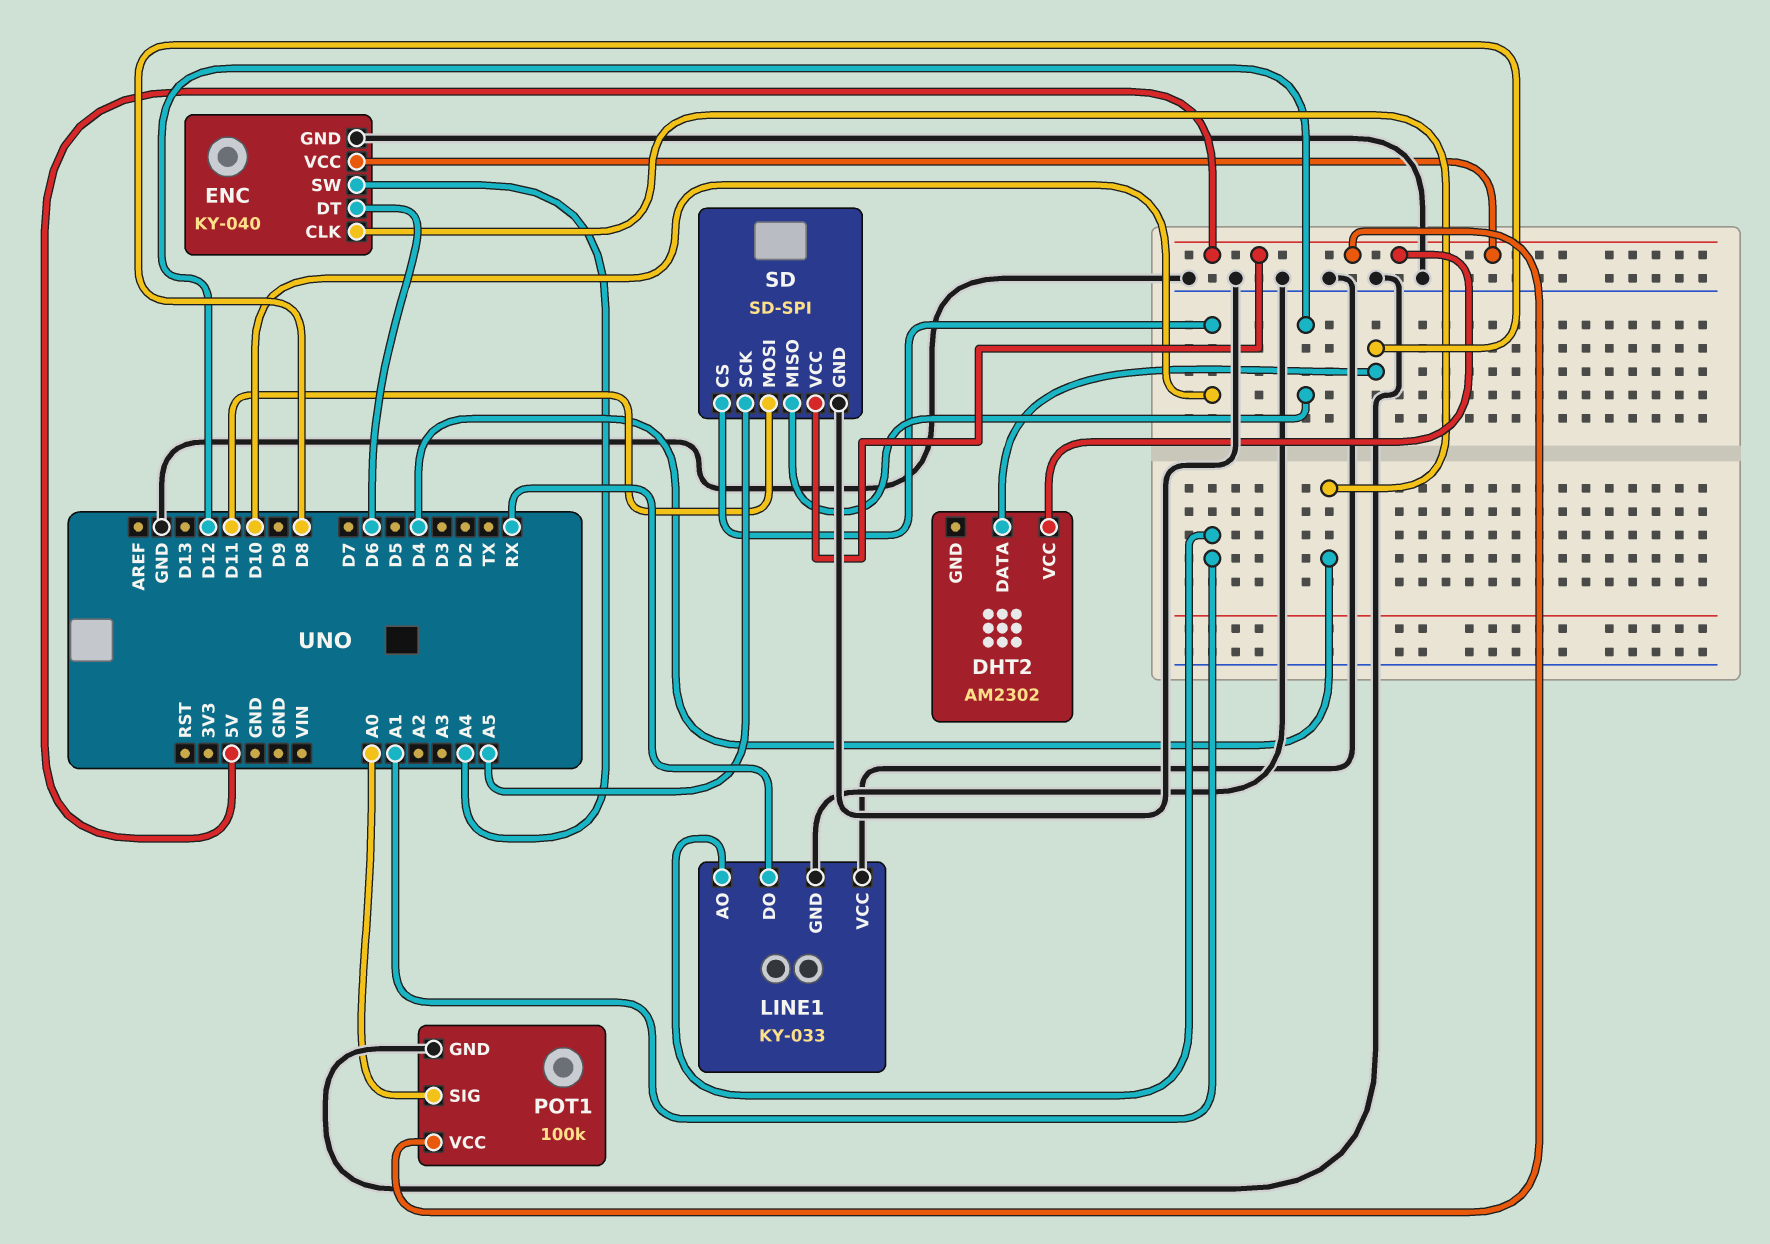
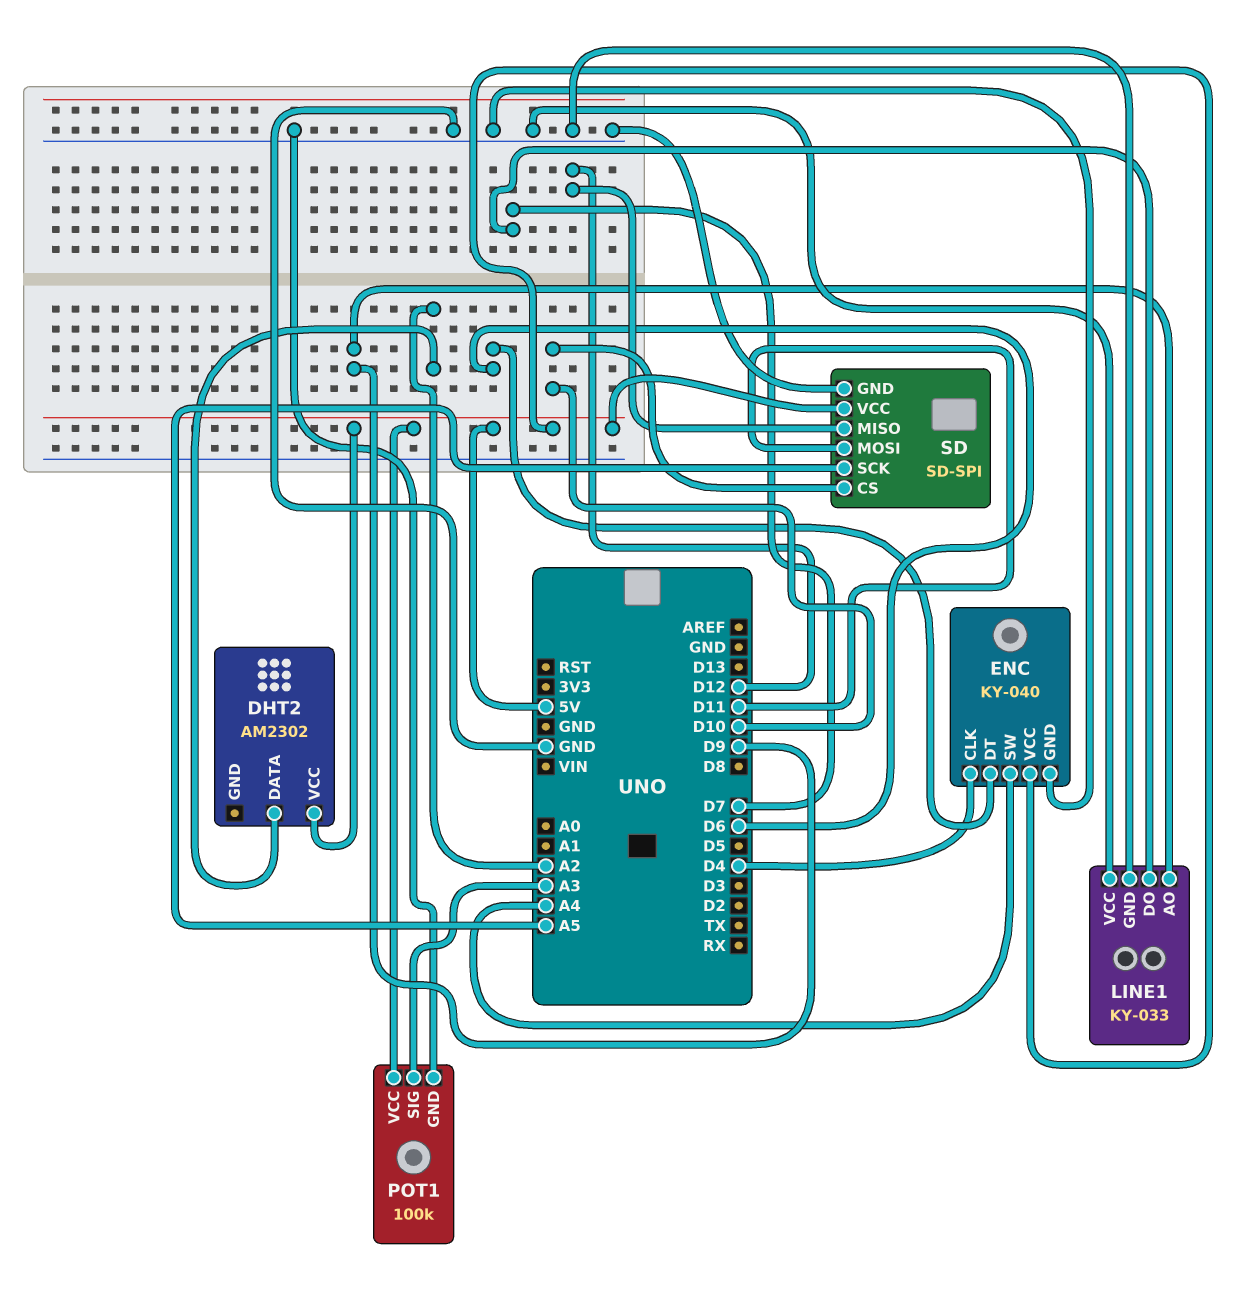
DHT2 pin DATA: D8 -> A2
LINE1 pin AO: A1 -> D9
LINE1 pin DO: RX -> D7
POT1 pin SIG: A0 -> A3

